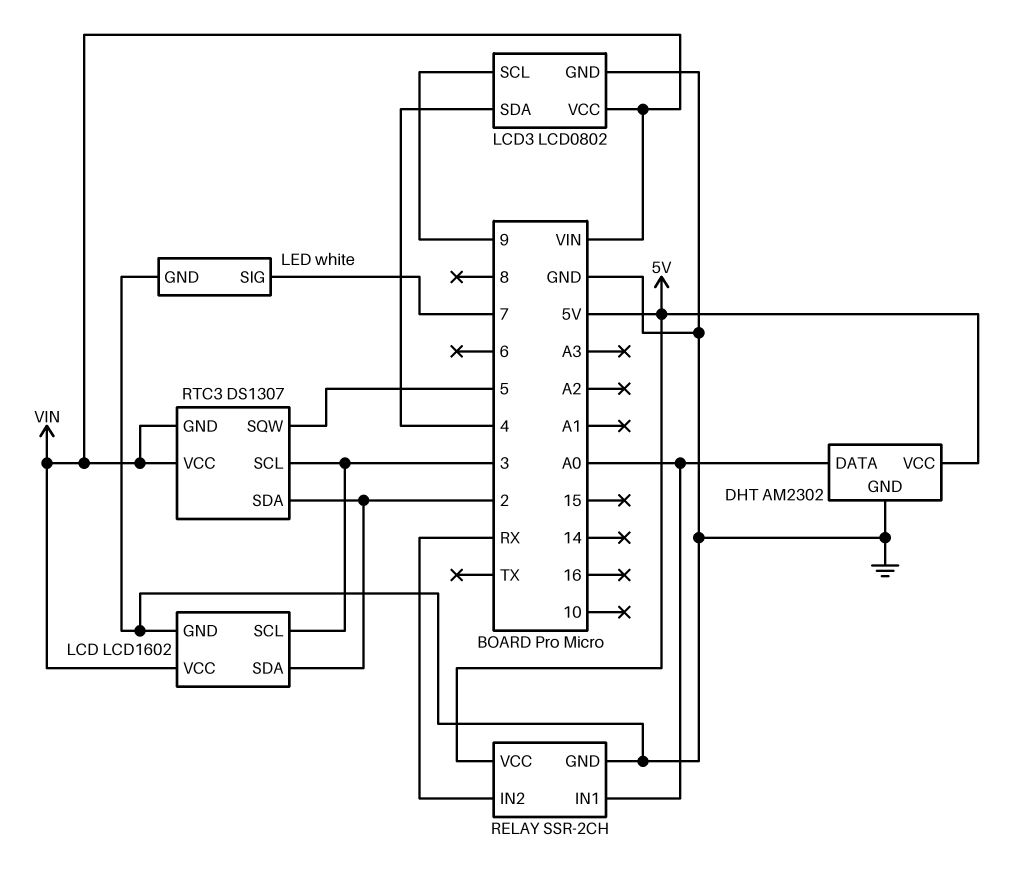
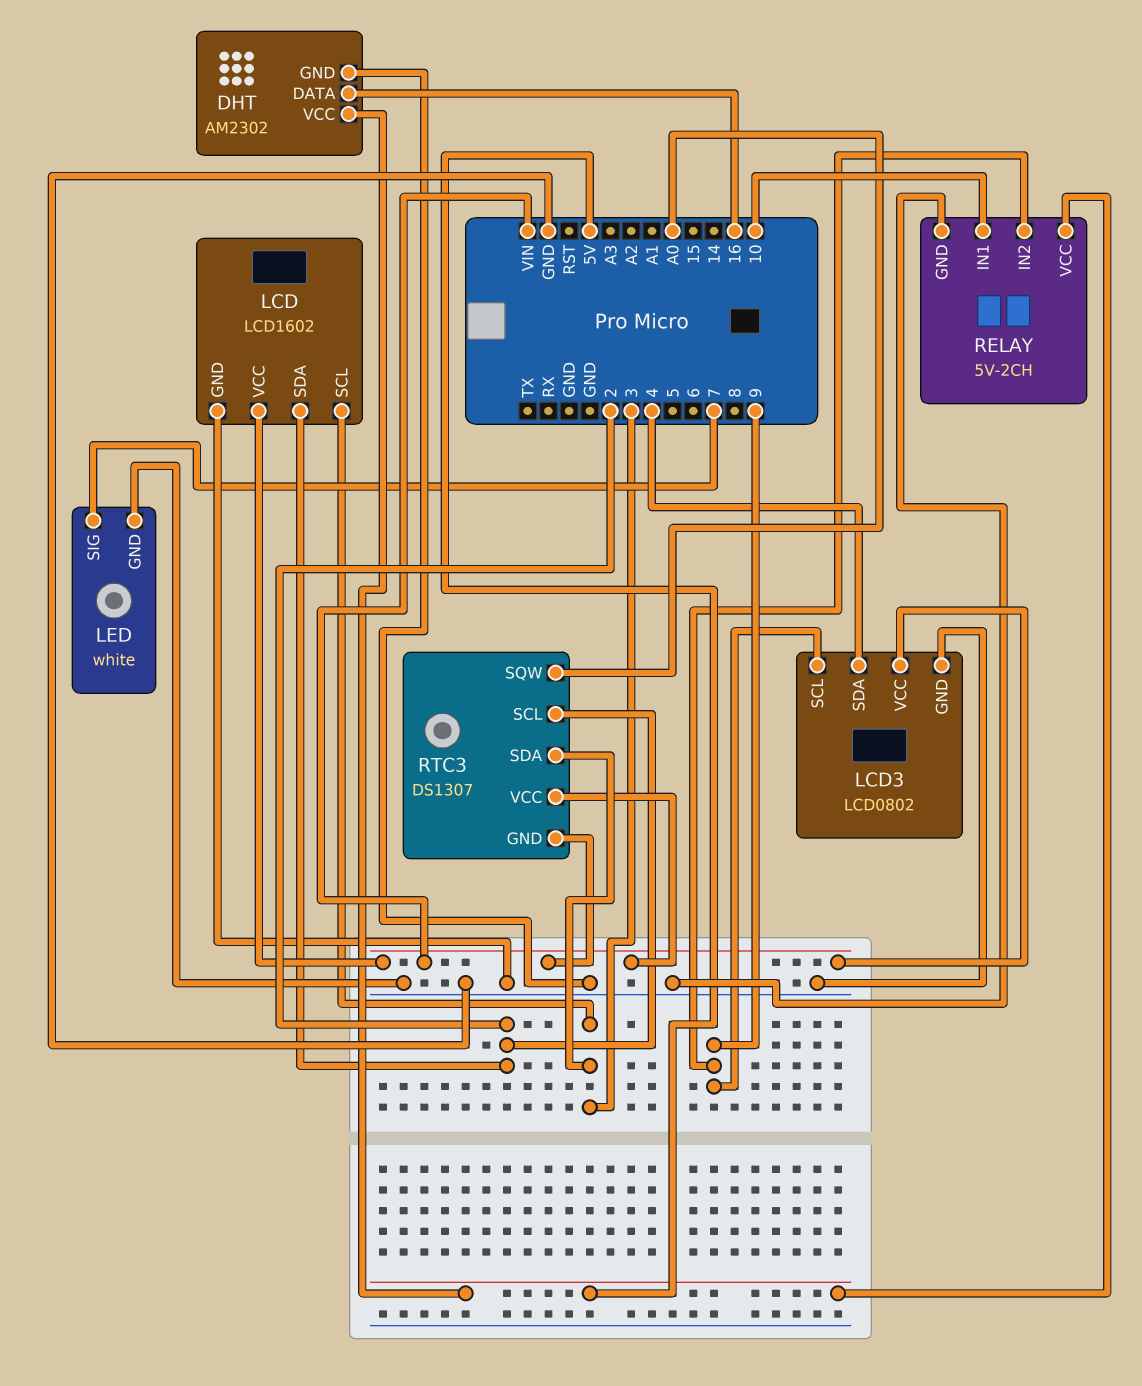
DHT pin DATA: A0 -> 16
RELAY: SSR-2CH -> 5V-2CH
RELAY pin IN1: A0 -> 10
RELAY pin IN2: RX -> 9
RTC3 pin SCL: 3 -> 2
RTC3 pin SDA: 2 -> 3
RTC3 pin SQW: 5 -> A0

